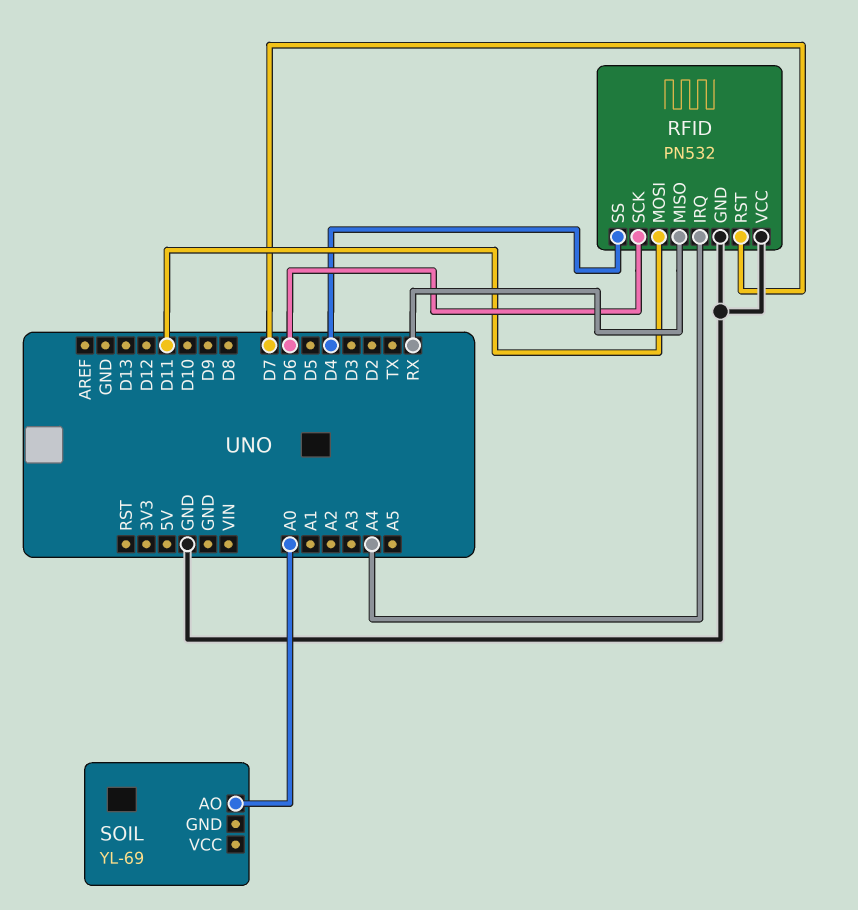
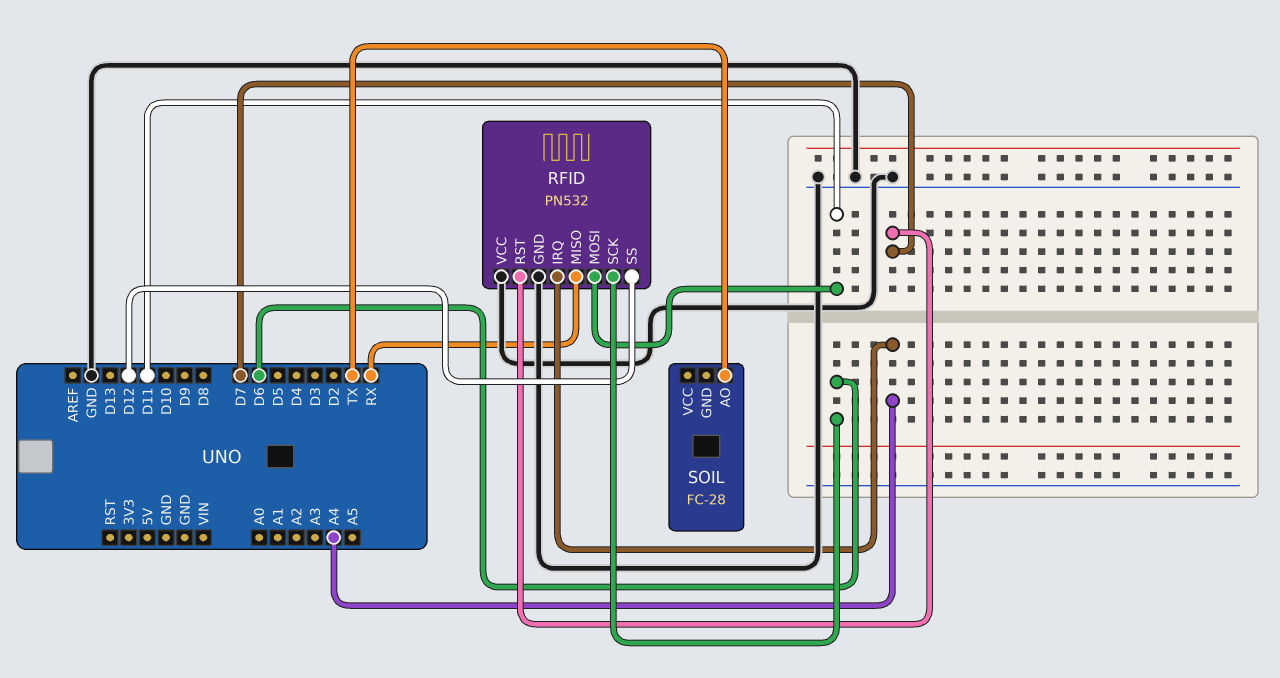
RFID pin SS: D4 -> D12
SOIL: YL-69 -> FC-28
SOIL pin AO: A0 -> TX

